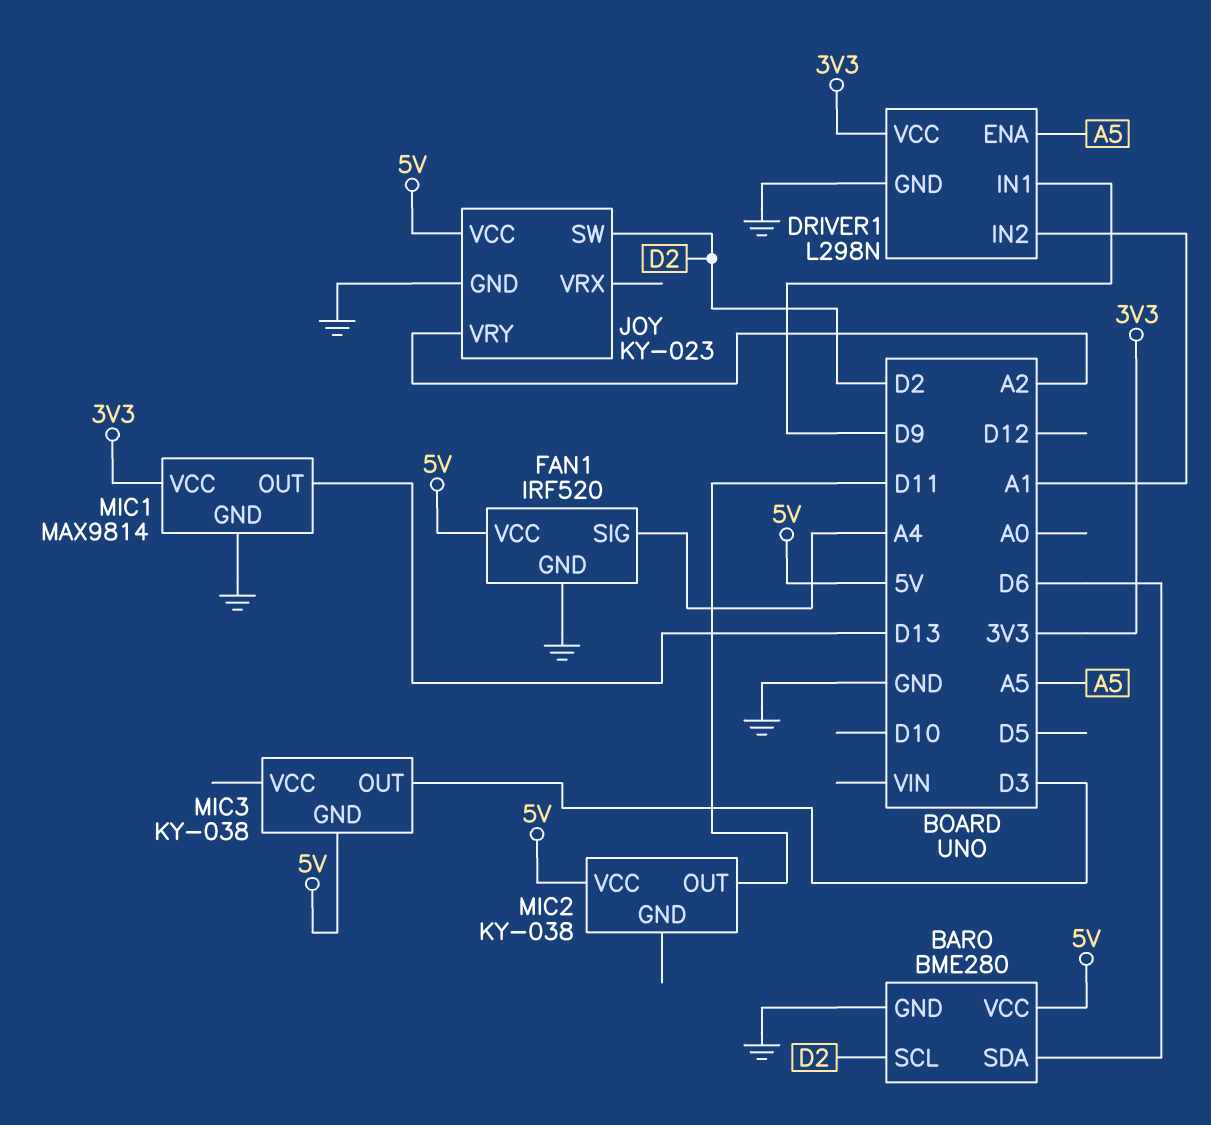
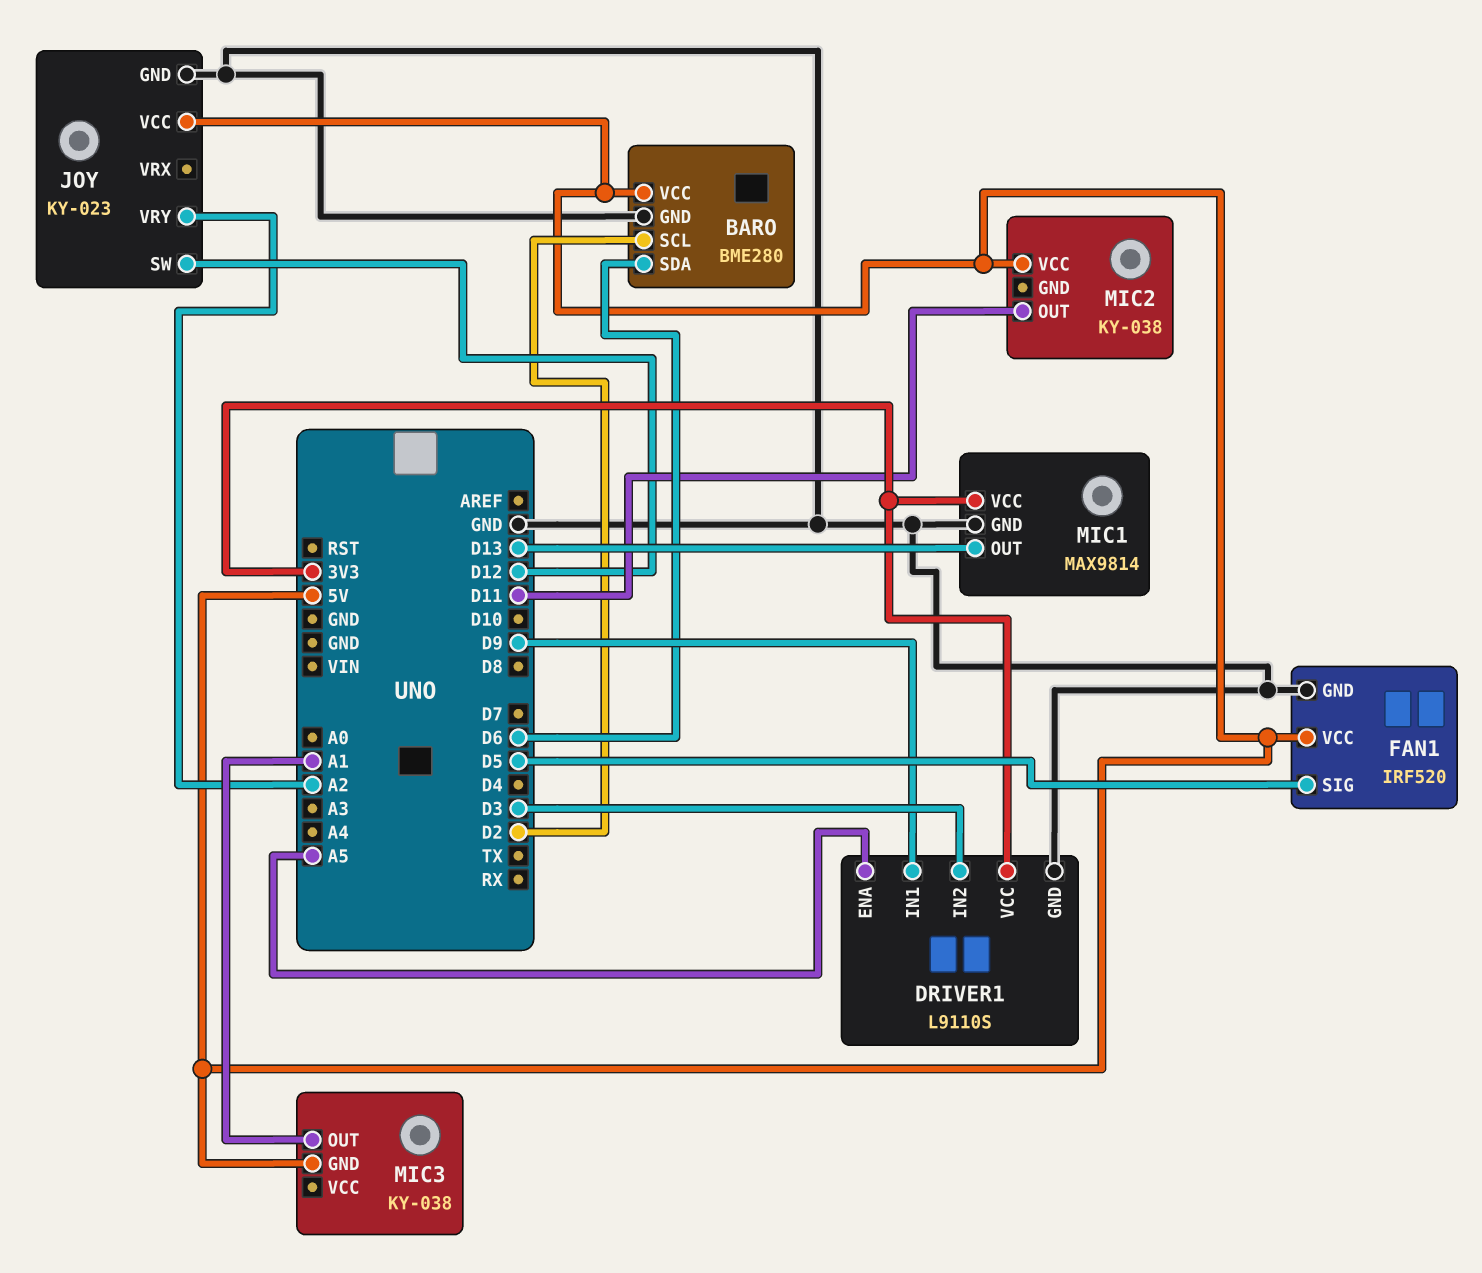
DRIVER1: L298N -> L9110S
DRIVER1 pin IN2: A1 -> D3
FAN1 pin SIG: A4 -> D5
JOY pin SW: D2 -> D12
MIC3 pin OUT: D3 -> A1

